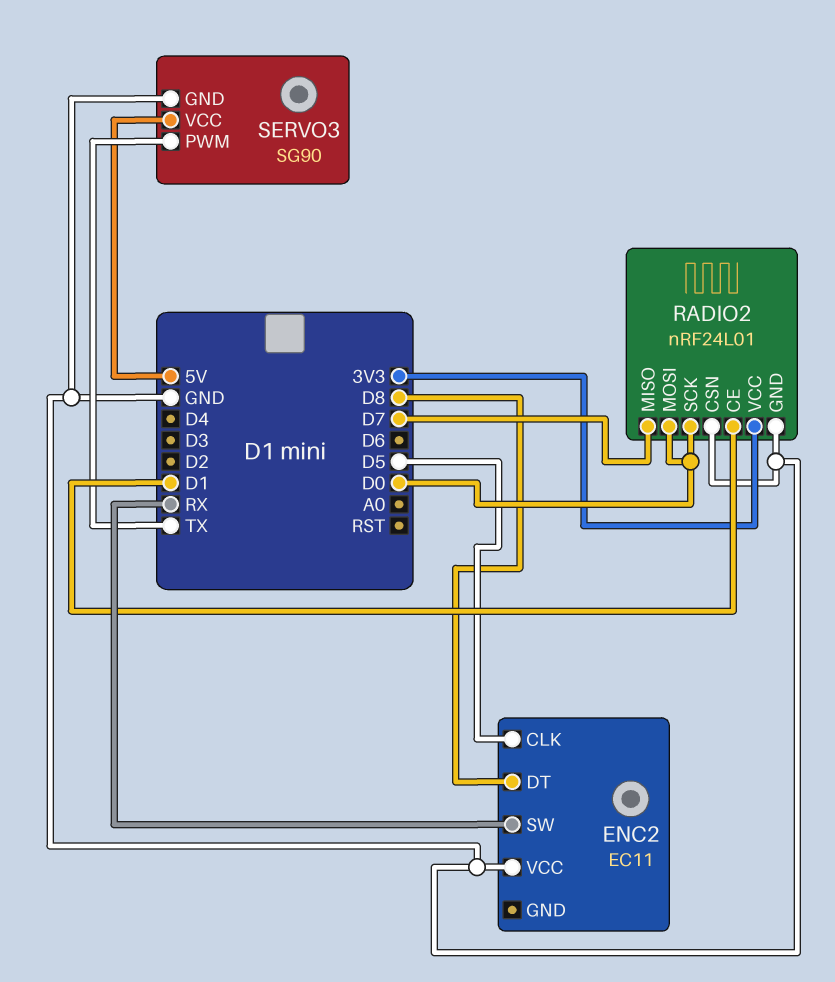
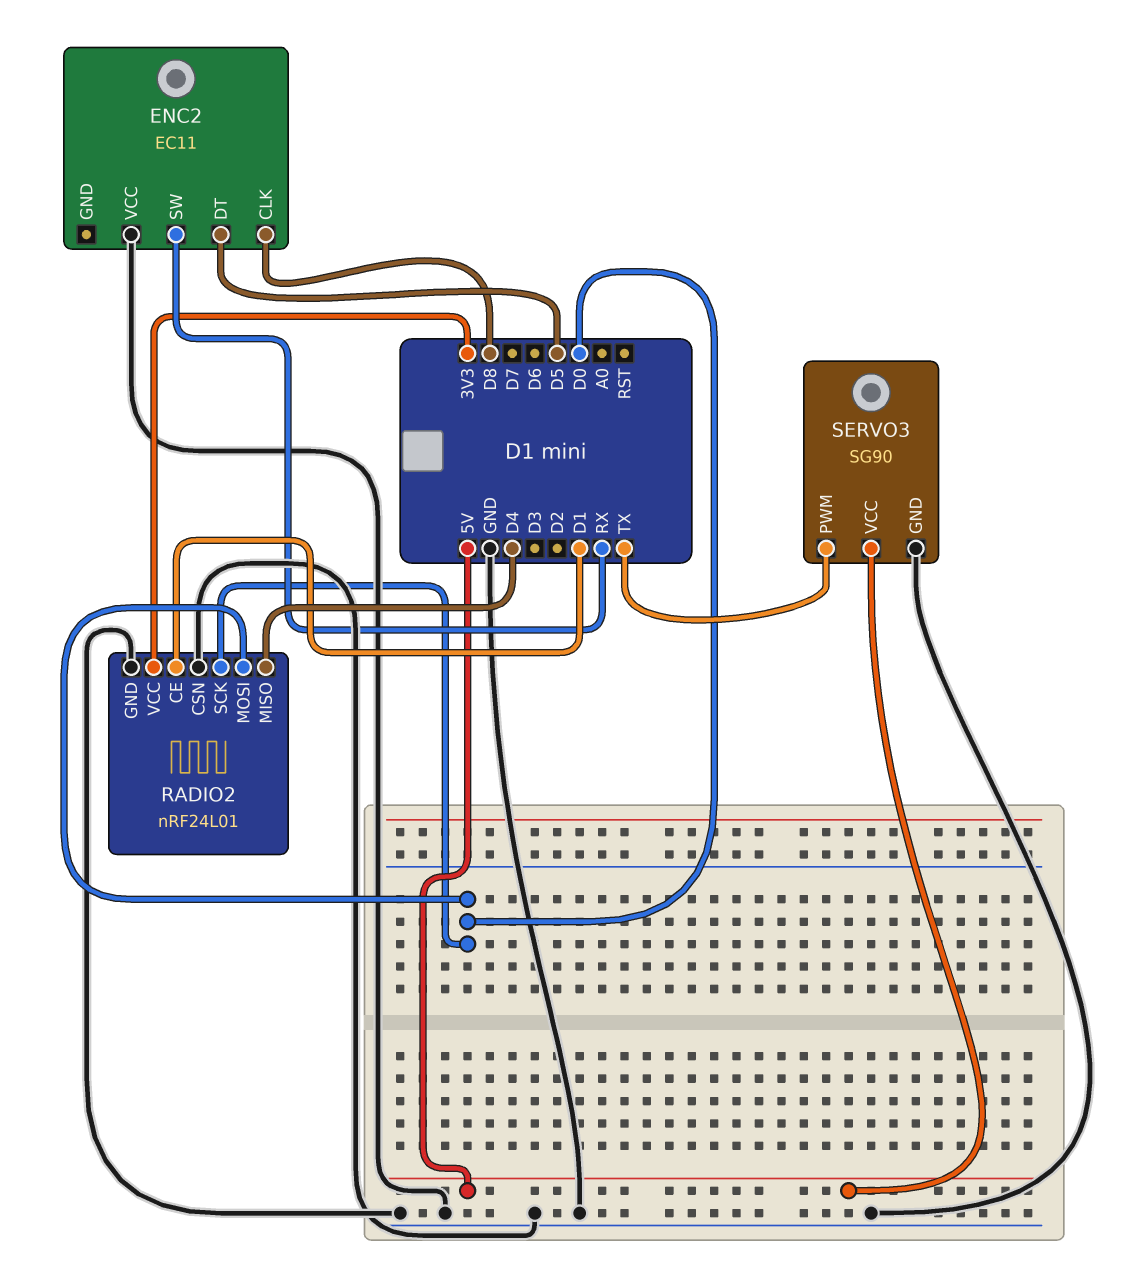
ENC2 pin CLK: D5 -> D8
ENC2 pin DT: D8 -> D5
RADIO2 pin MISO: D7 -> D4

